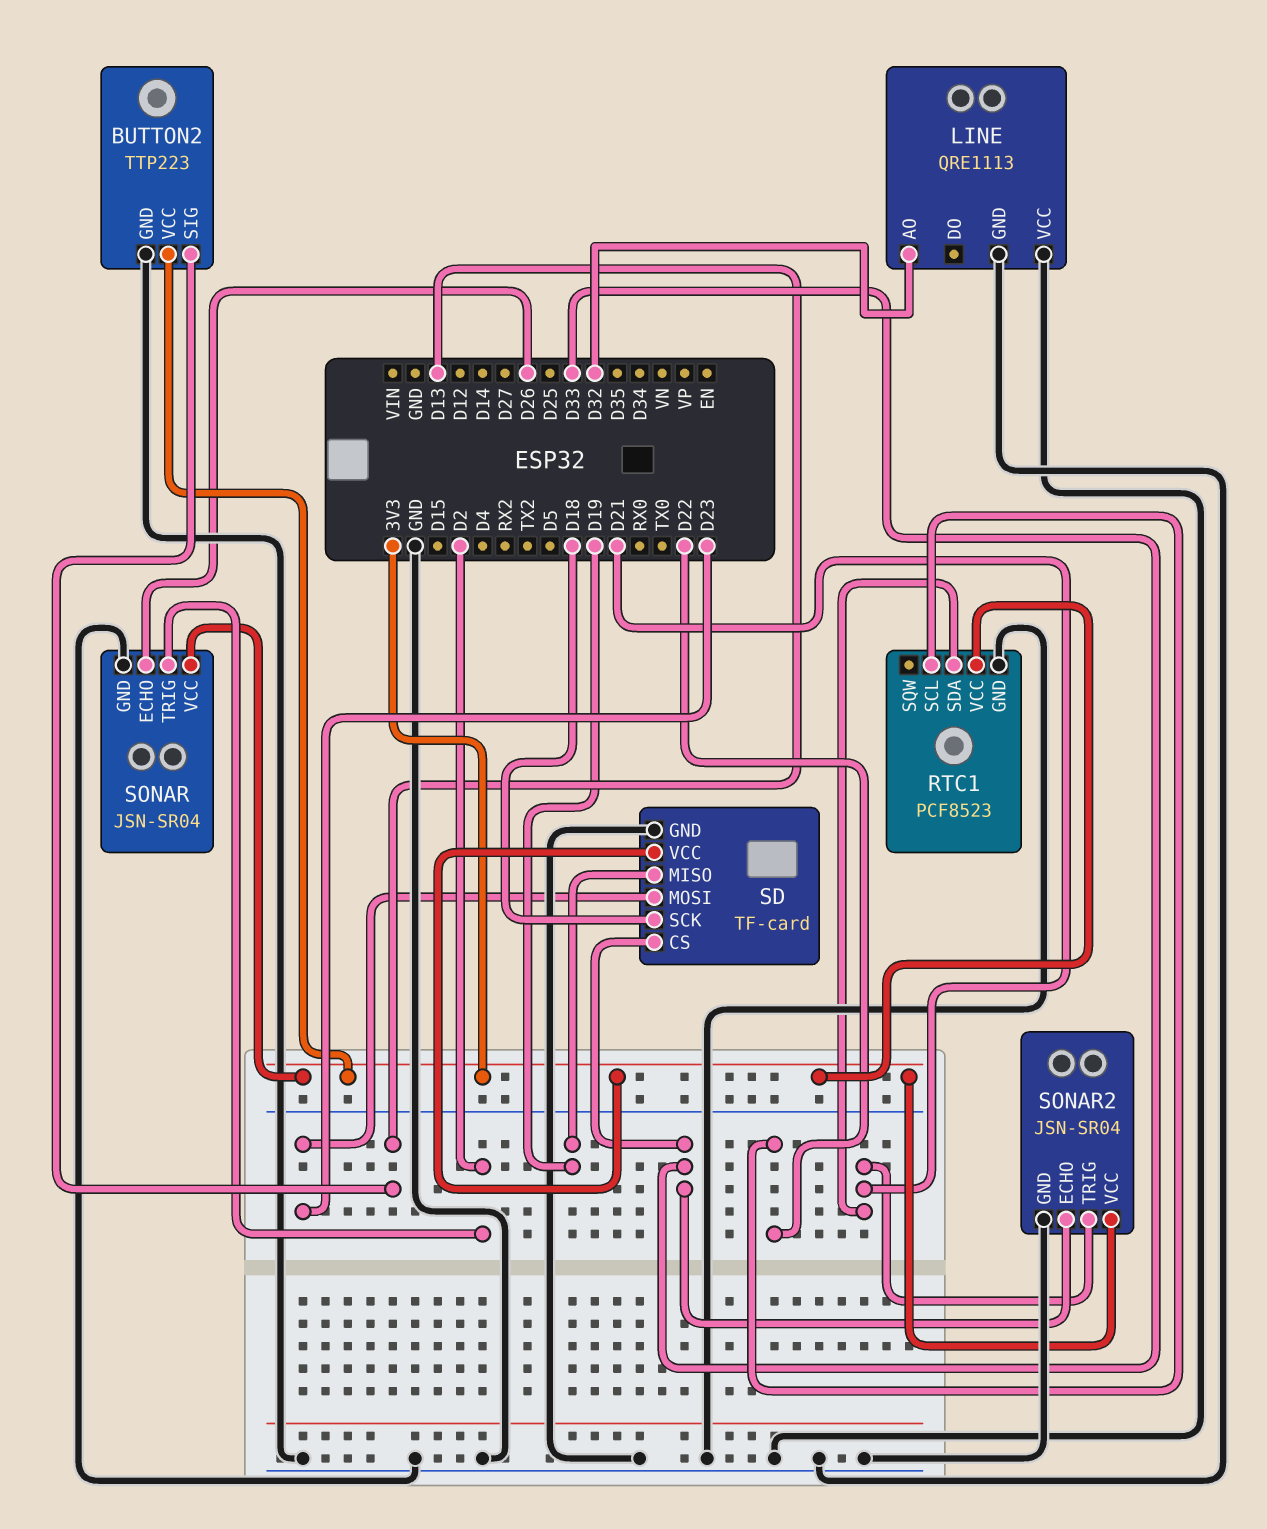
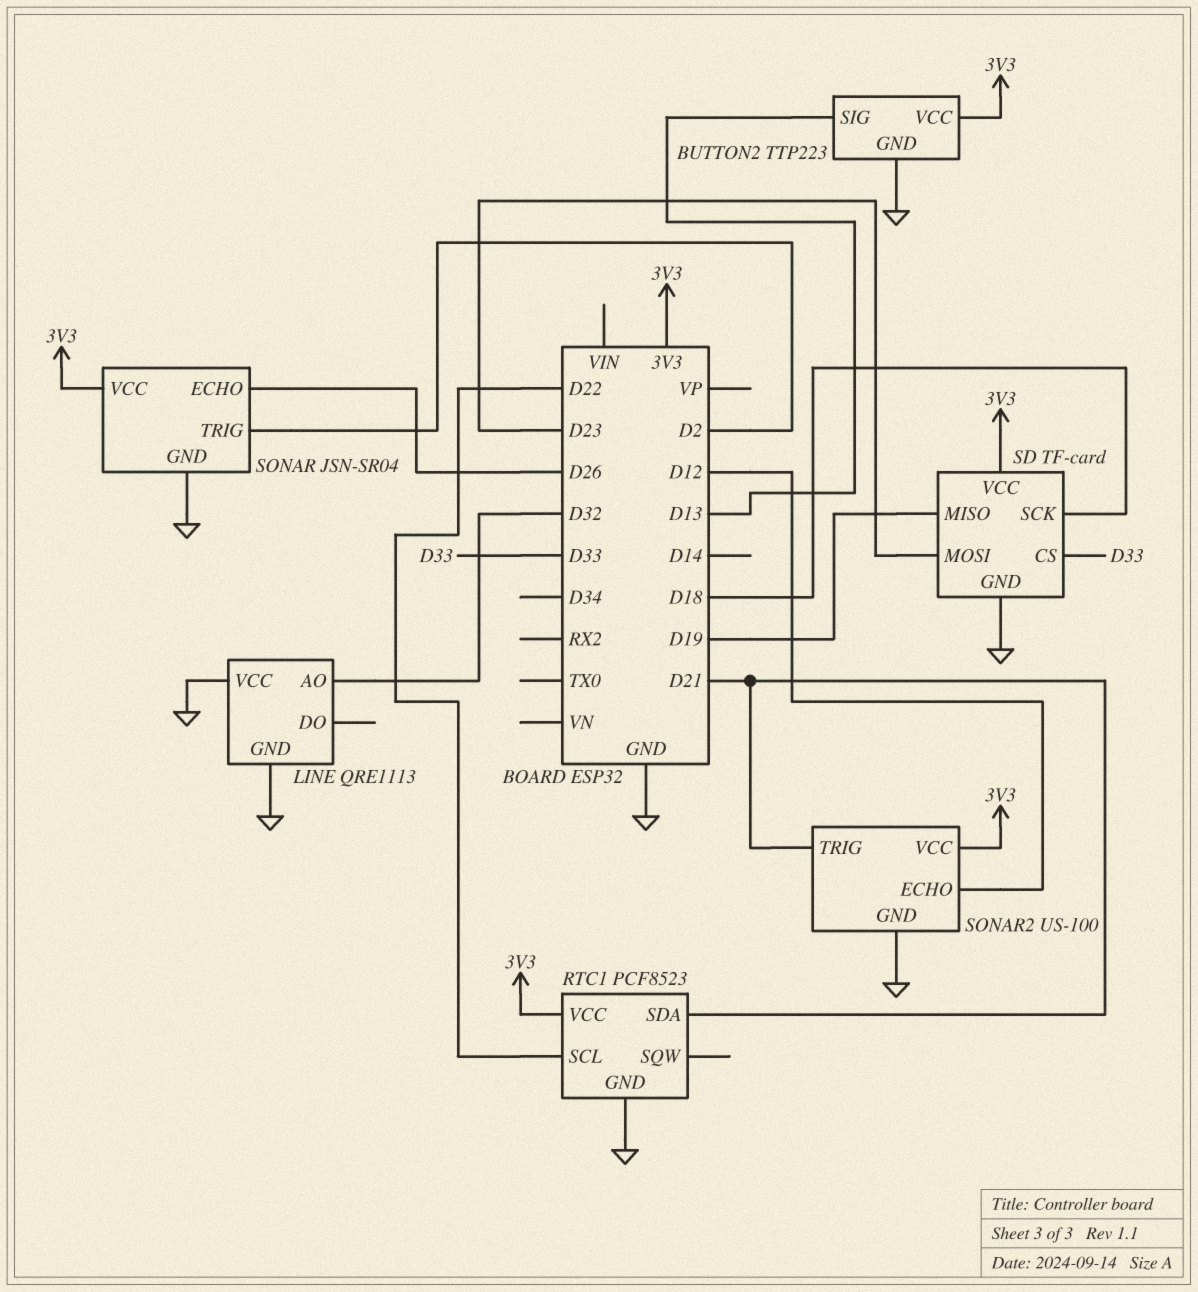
SONAR2: JSN-SR04 -> US-100
SONAR2 pin ECHO: D33 -> D12

